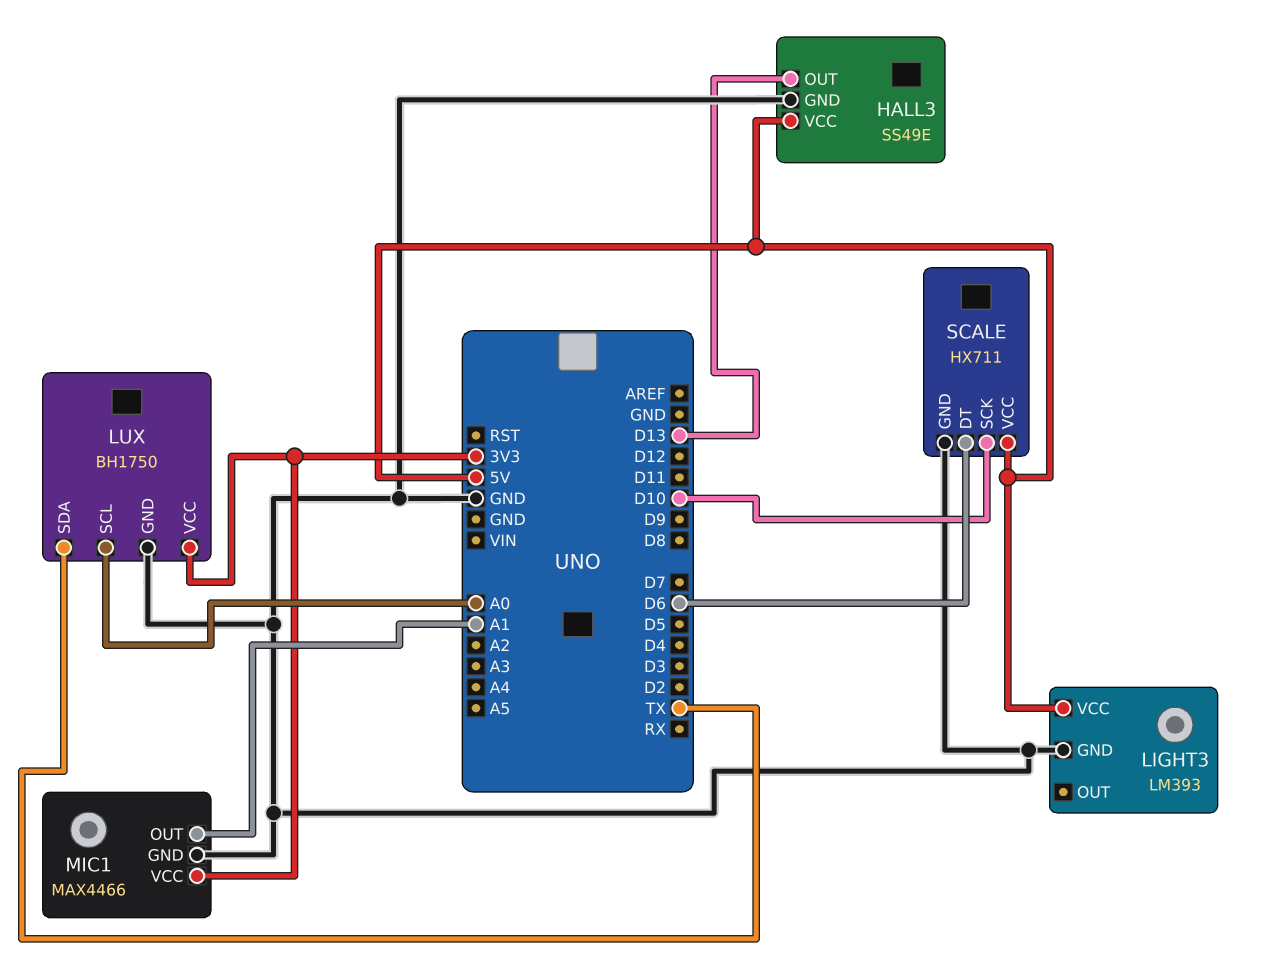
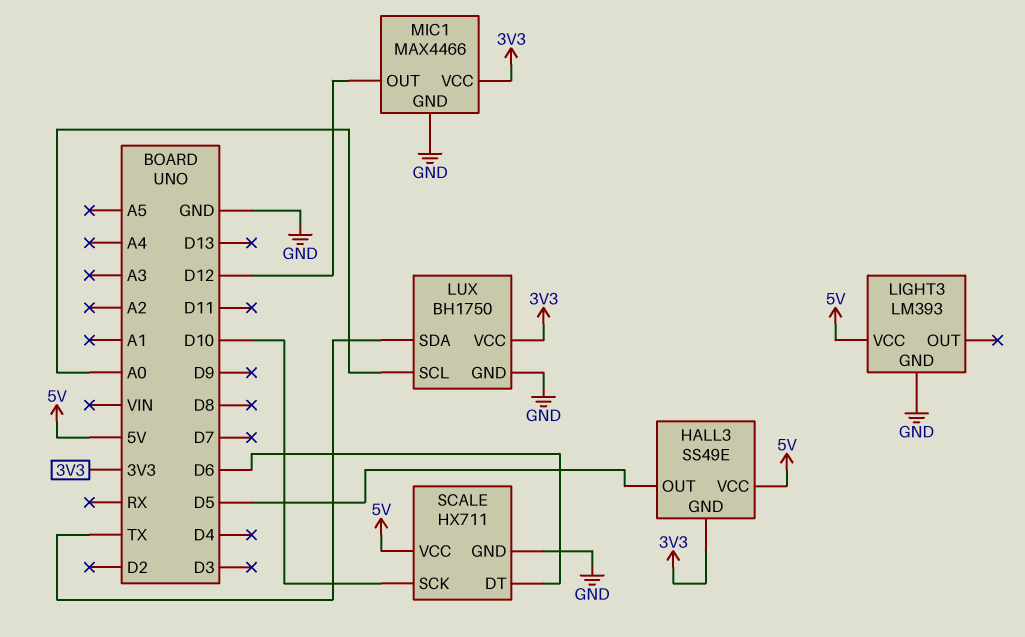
HALL3 pin GND: GND -> 3V3
HALL3 pin OUT: D13 -> D5
MIC1 pin OUT: A1 -> D12

